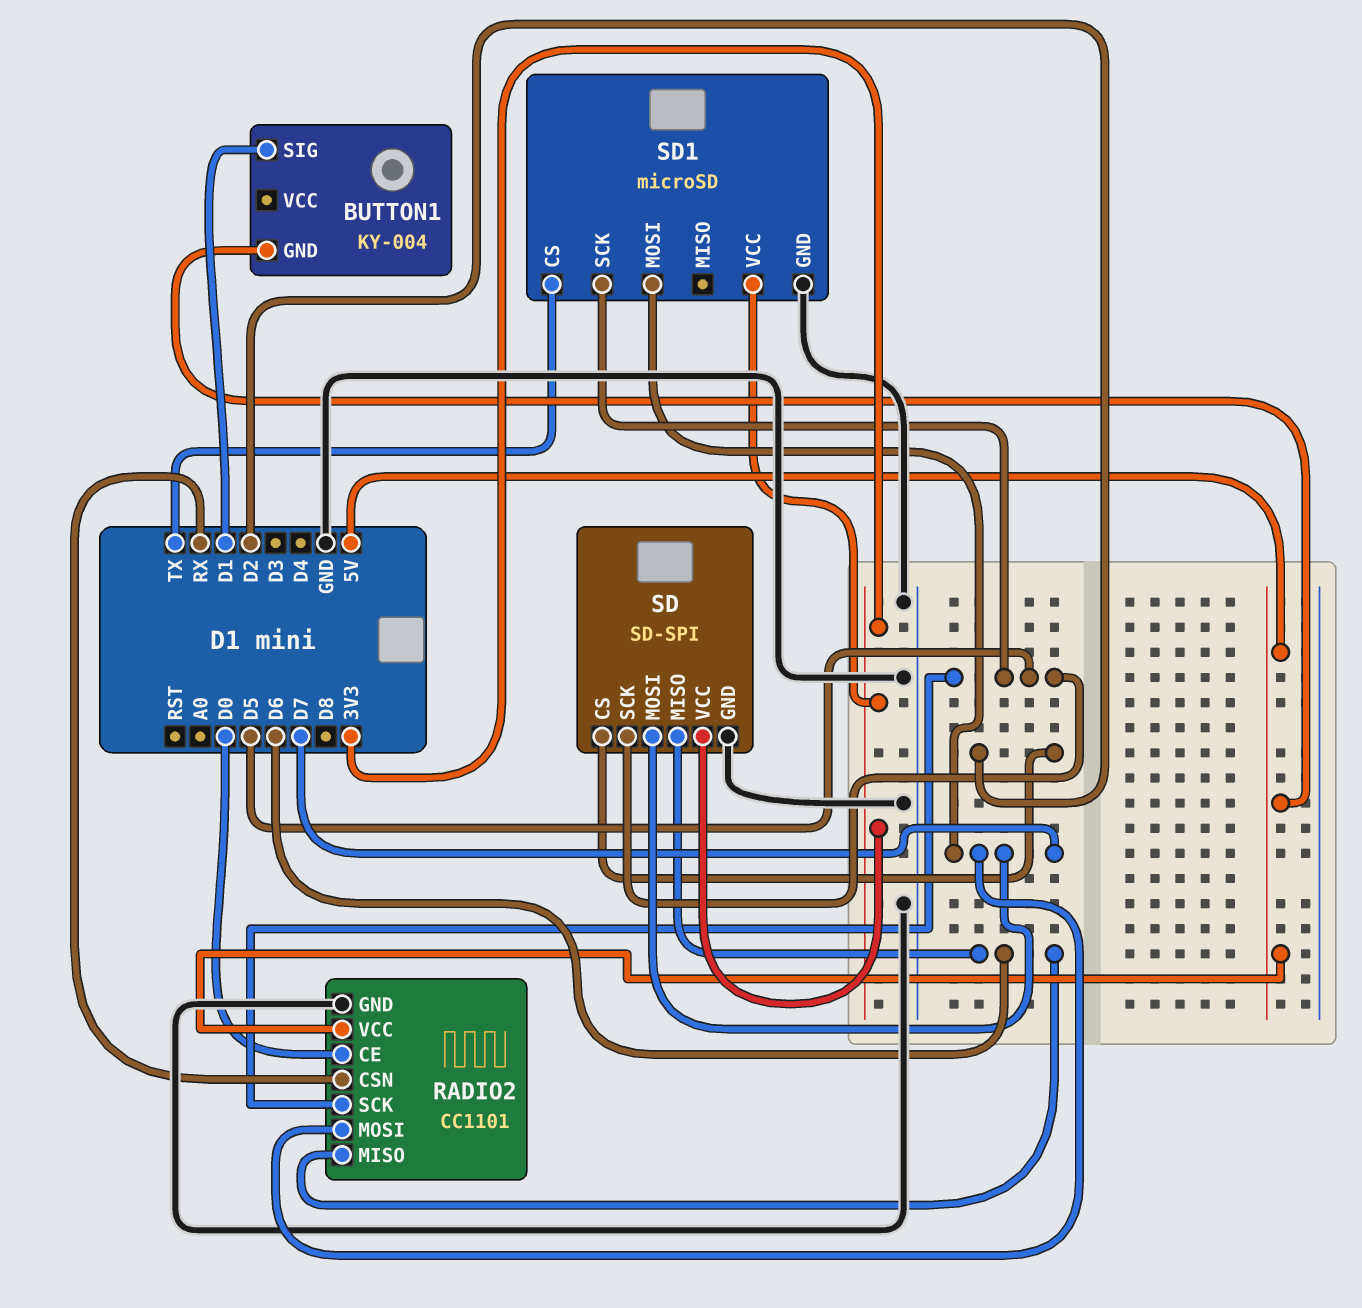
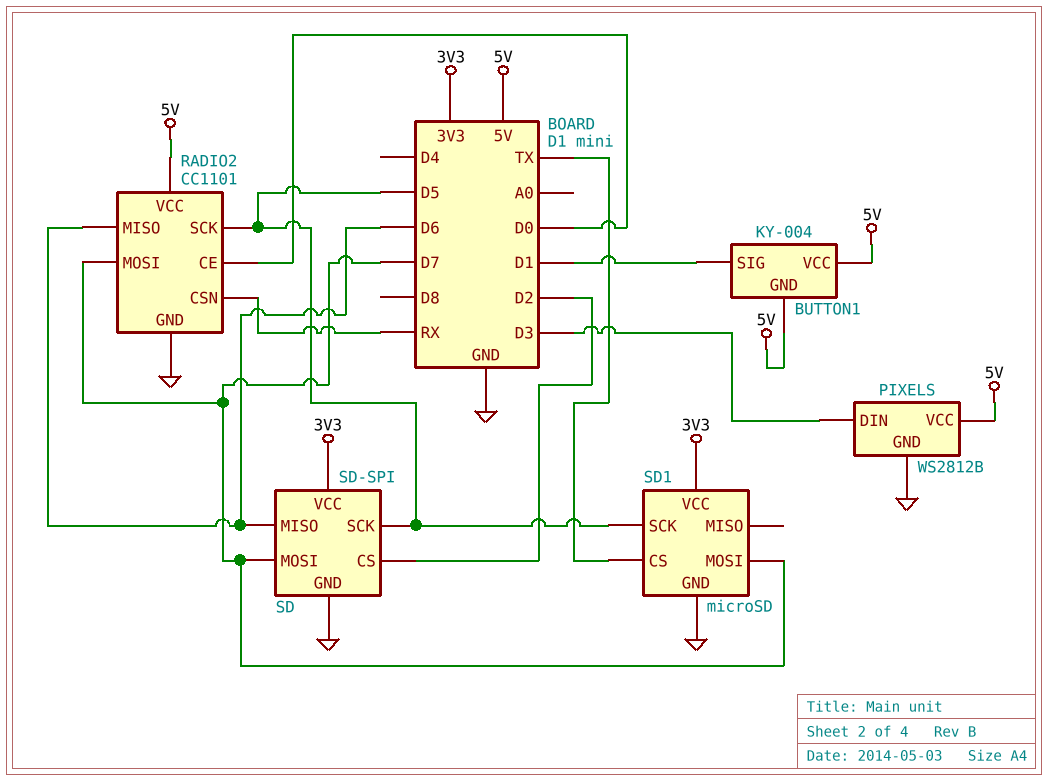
BUTTON1 pin VCC: none -> 5V
PIXELS: none -> WS2812B
PIXELS pin DIN: none -> D3
PIXELS pin GND: none -> GND
PIXELS pin VCC: none -> 5V

